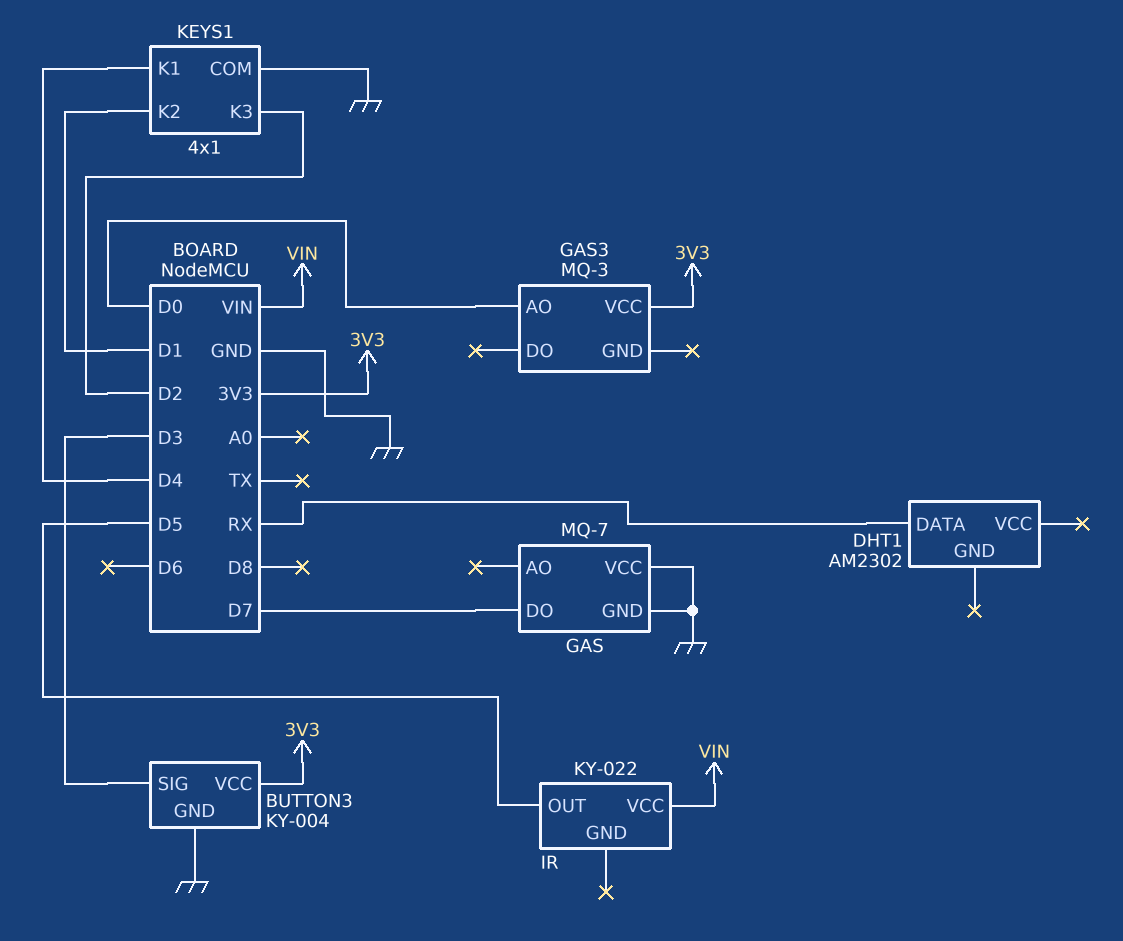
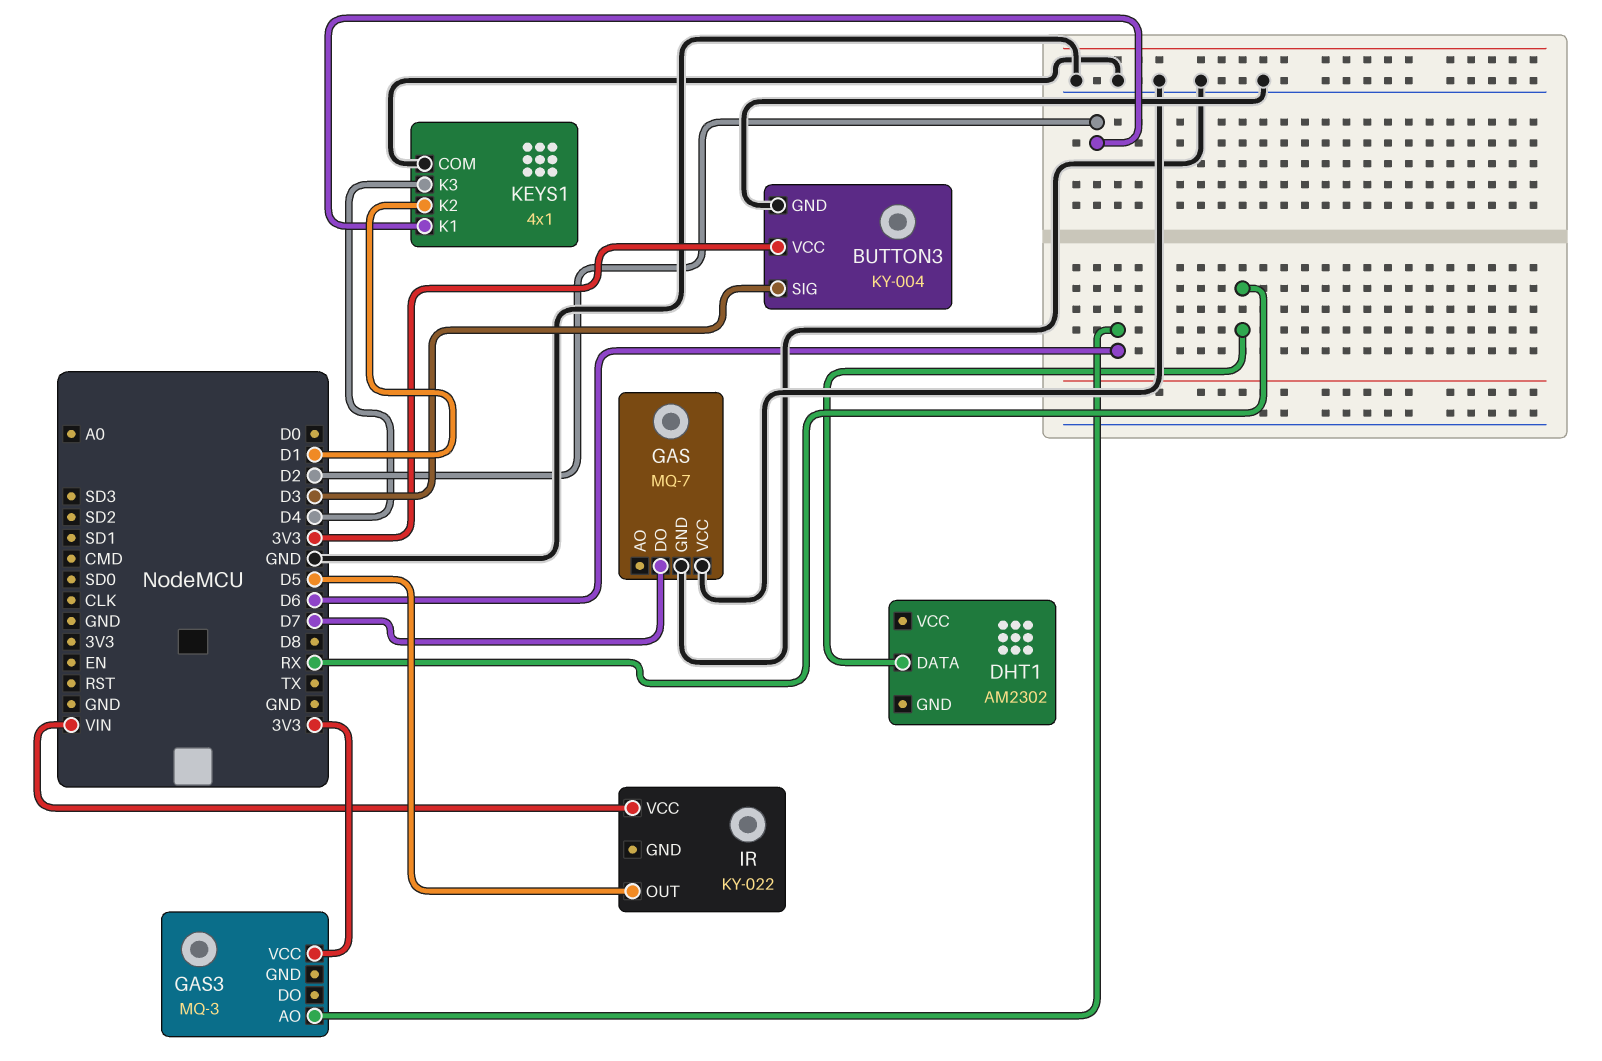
GAS3 pin AO: D0 -> D6
KEYS1 pin K1: D4 -> D2
KEYS1 pin K3: D2 -> D4

